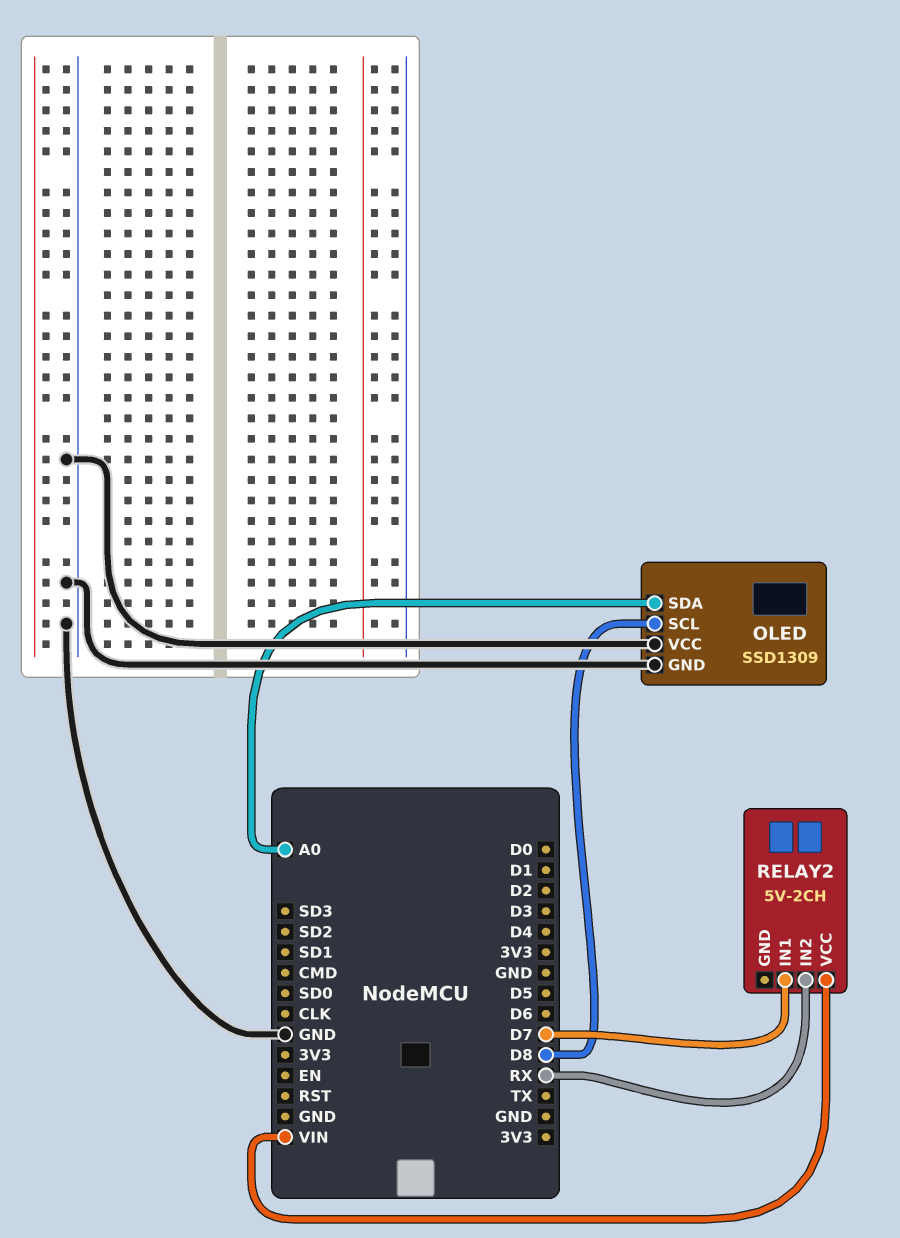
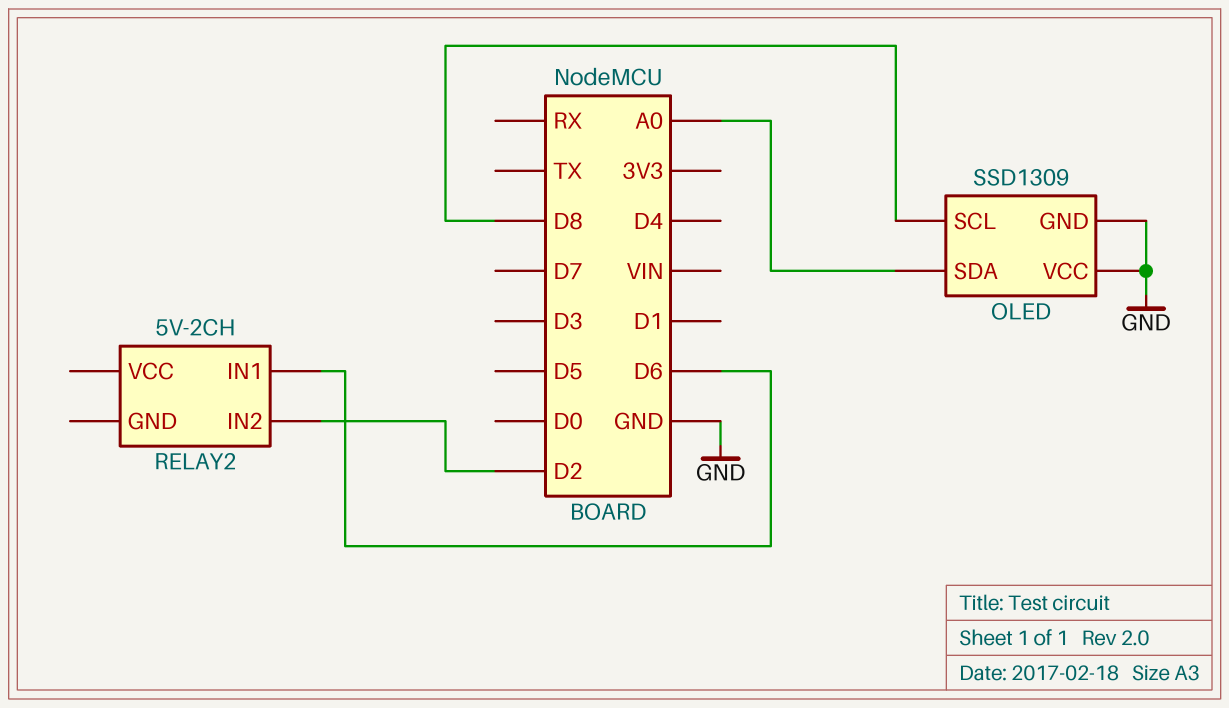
RELAY2 pin IN1: D7 -> D6
RELAY2 pin IN2: RX -> D2
RELAY2 pin VCC: VIN -> none

